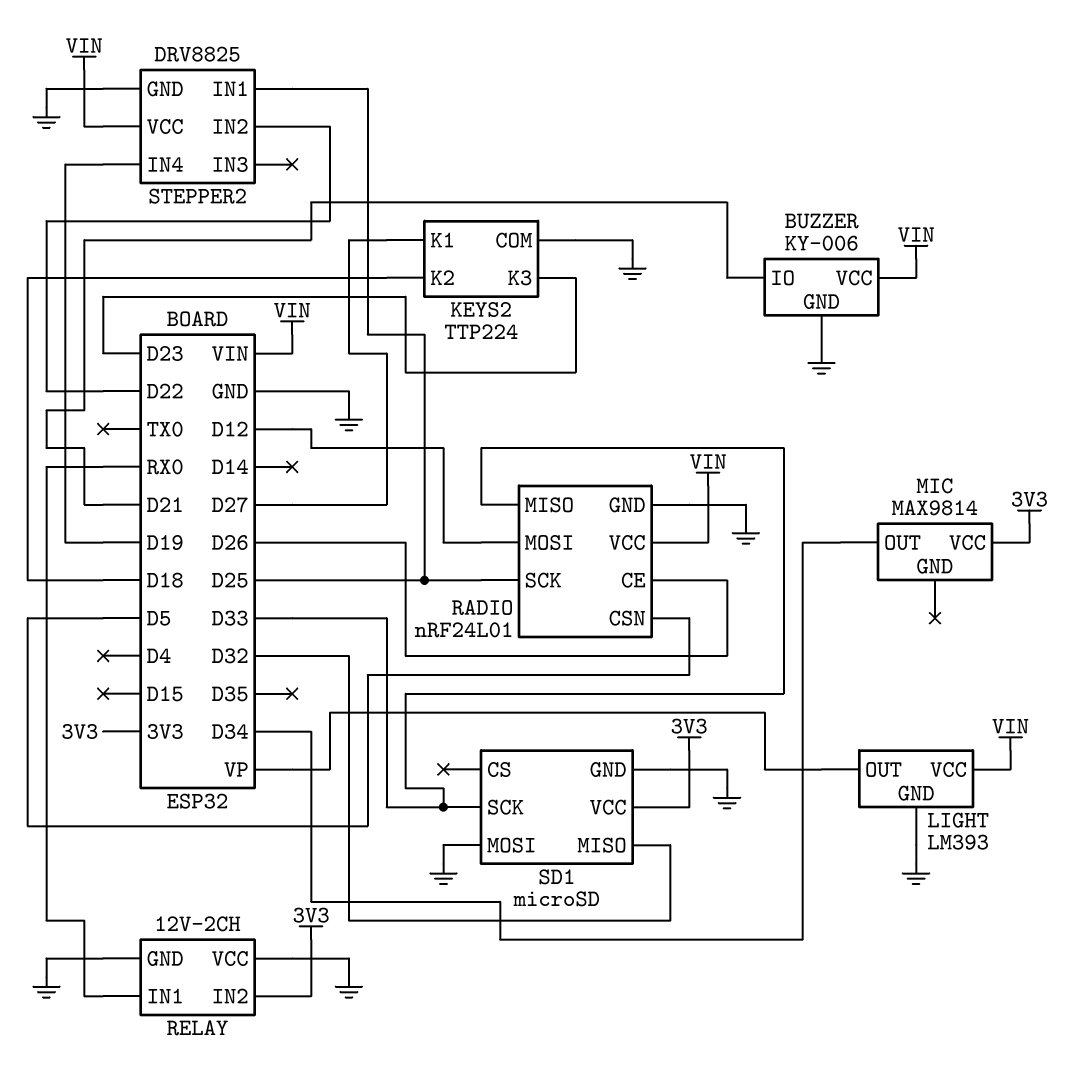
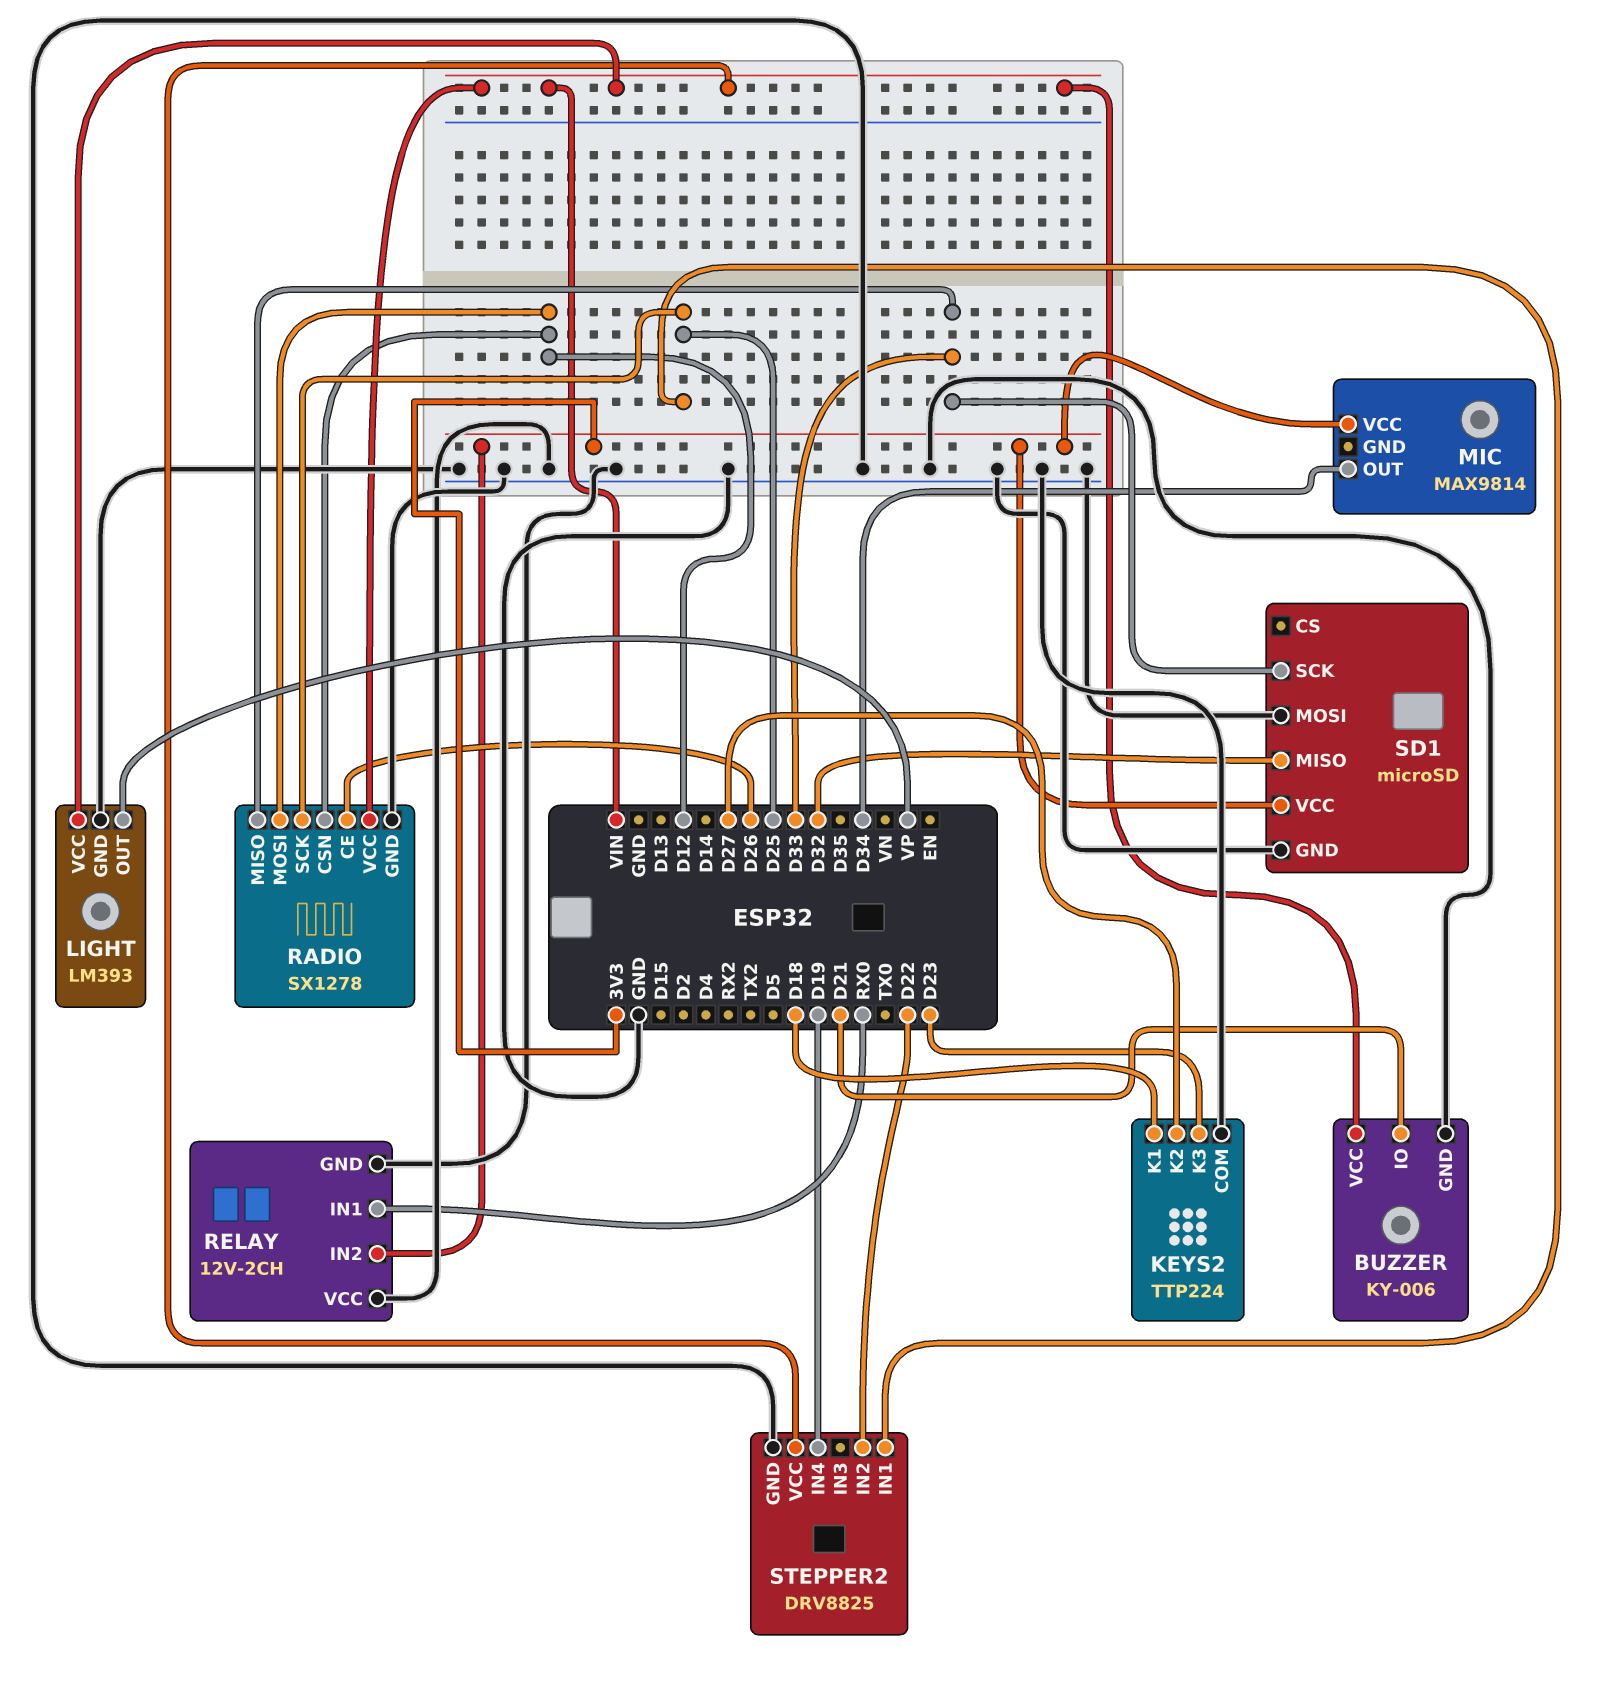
KEYS2 pin K1: D27 -> D18
KEYS2 pin K2: D18 -> D27
RADIO: nRF24L01 -> SX1278
RADIO pin CSN: D5 -> D12

